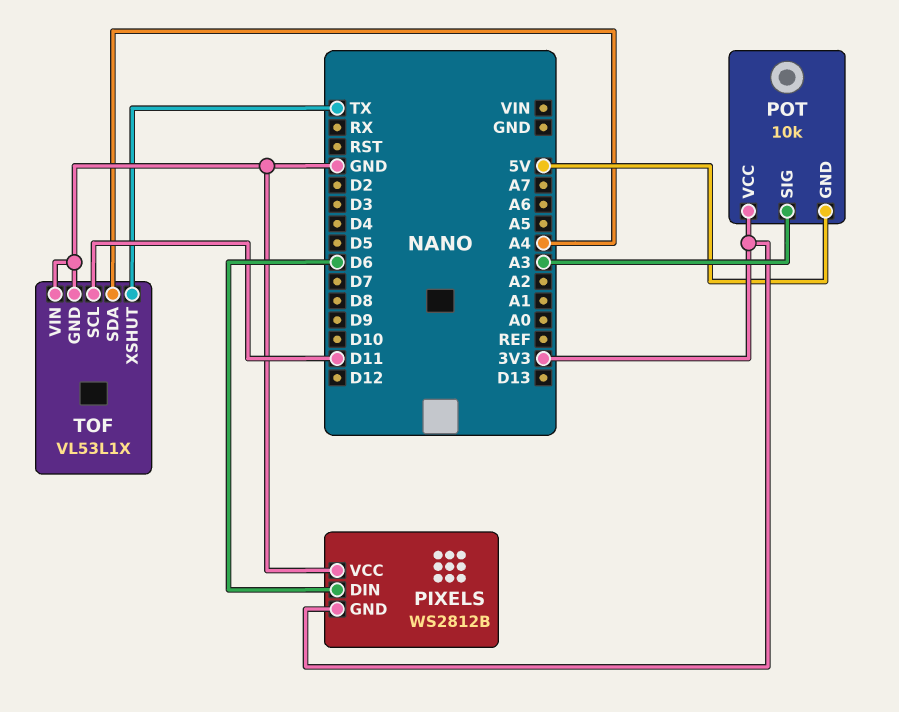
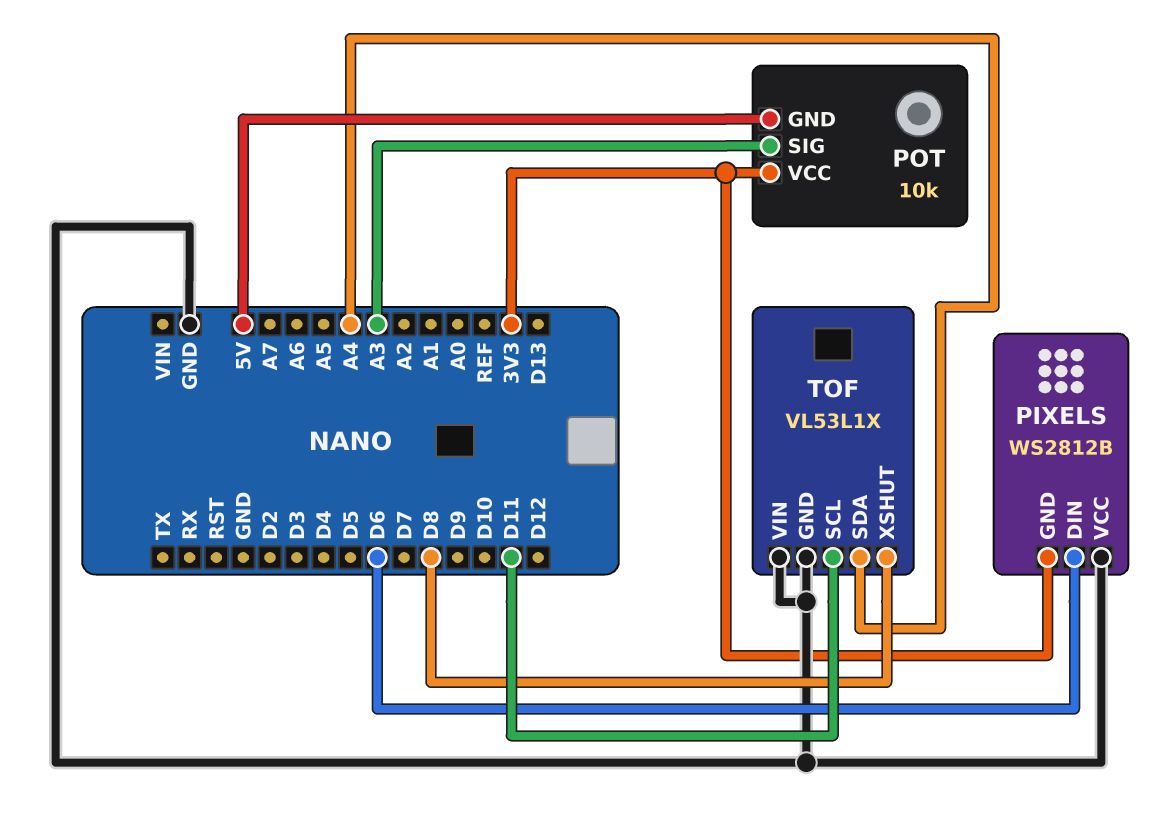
TOF pin XSHUT: TX -> D8

